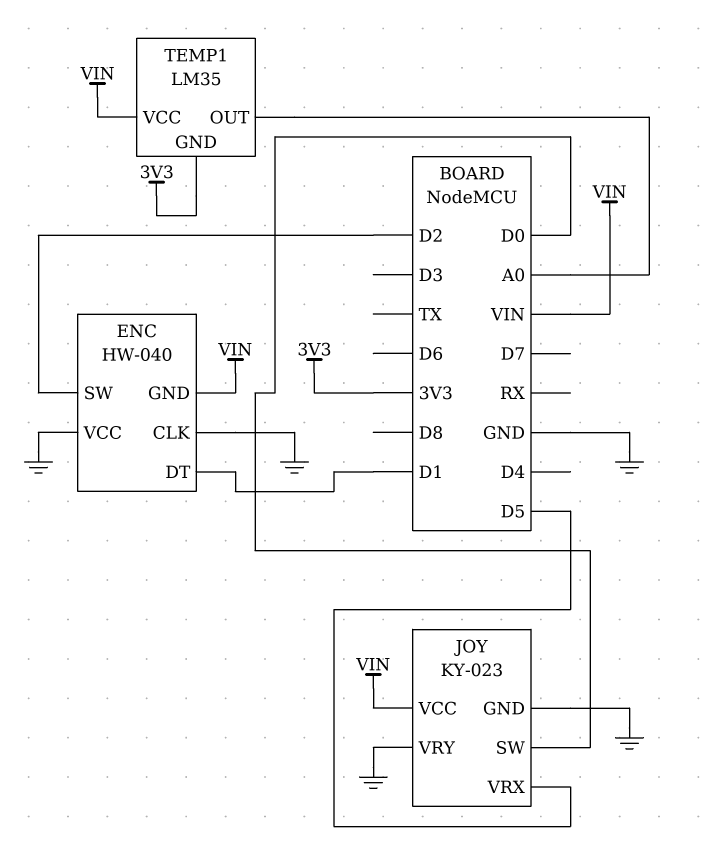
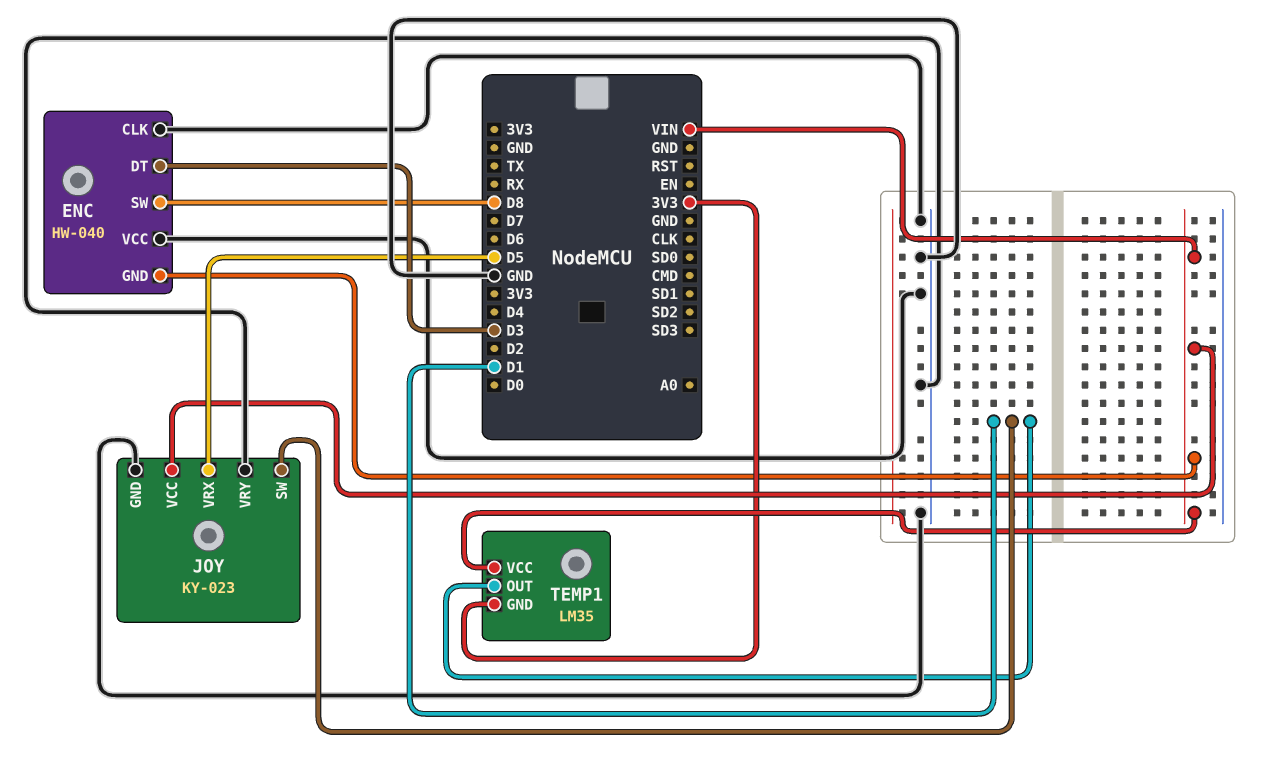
ENC pin DT: D1 -> D3
ENC pin SW: D2 -> D8
JOY pin SW: D0 -> D1
TEMP1 pin OUT: A0 -> D1

